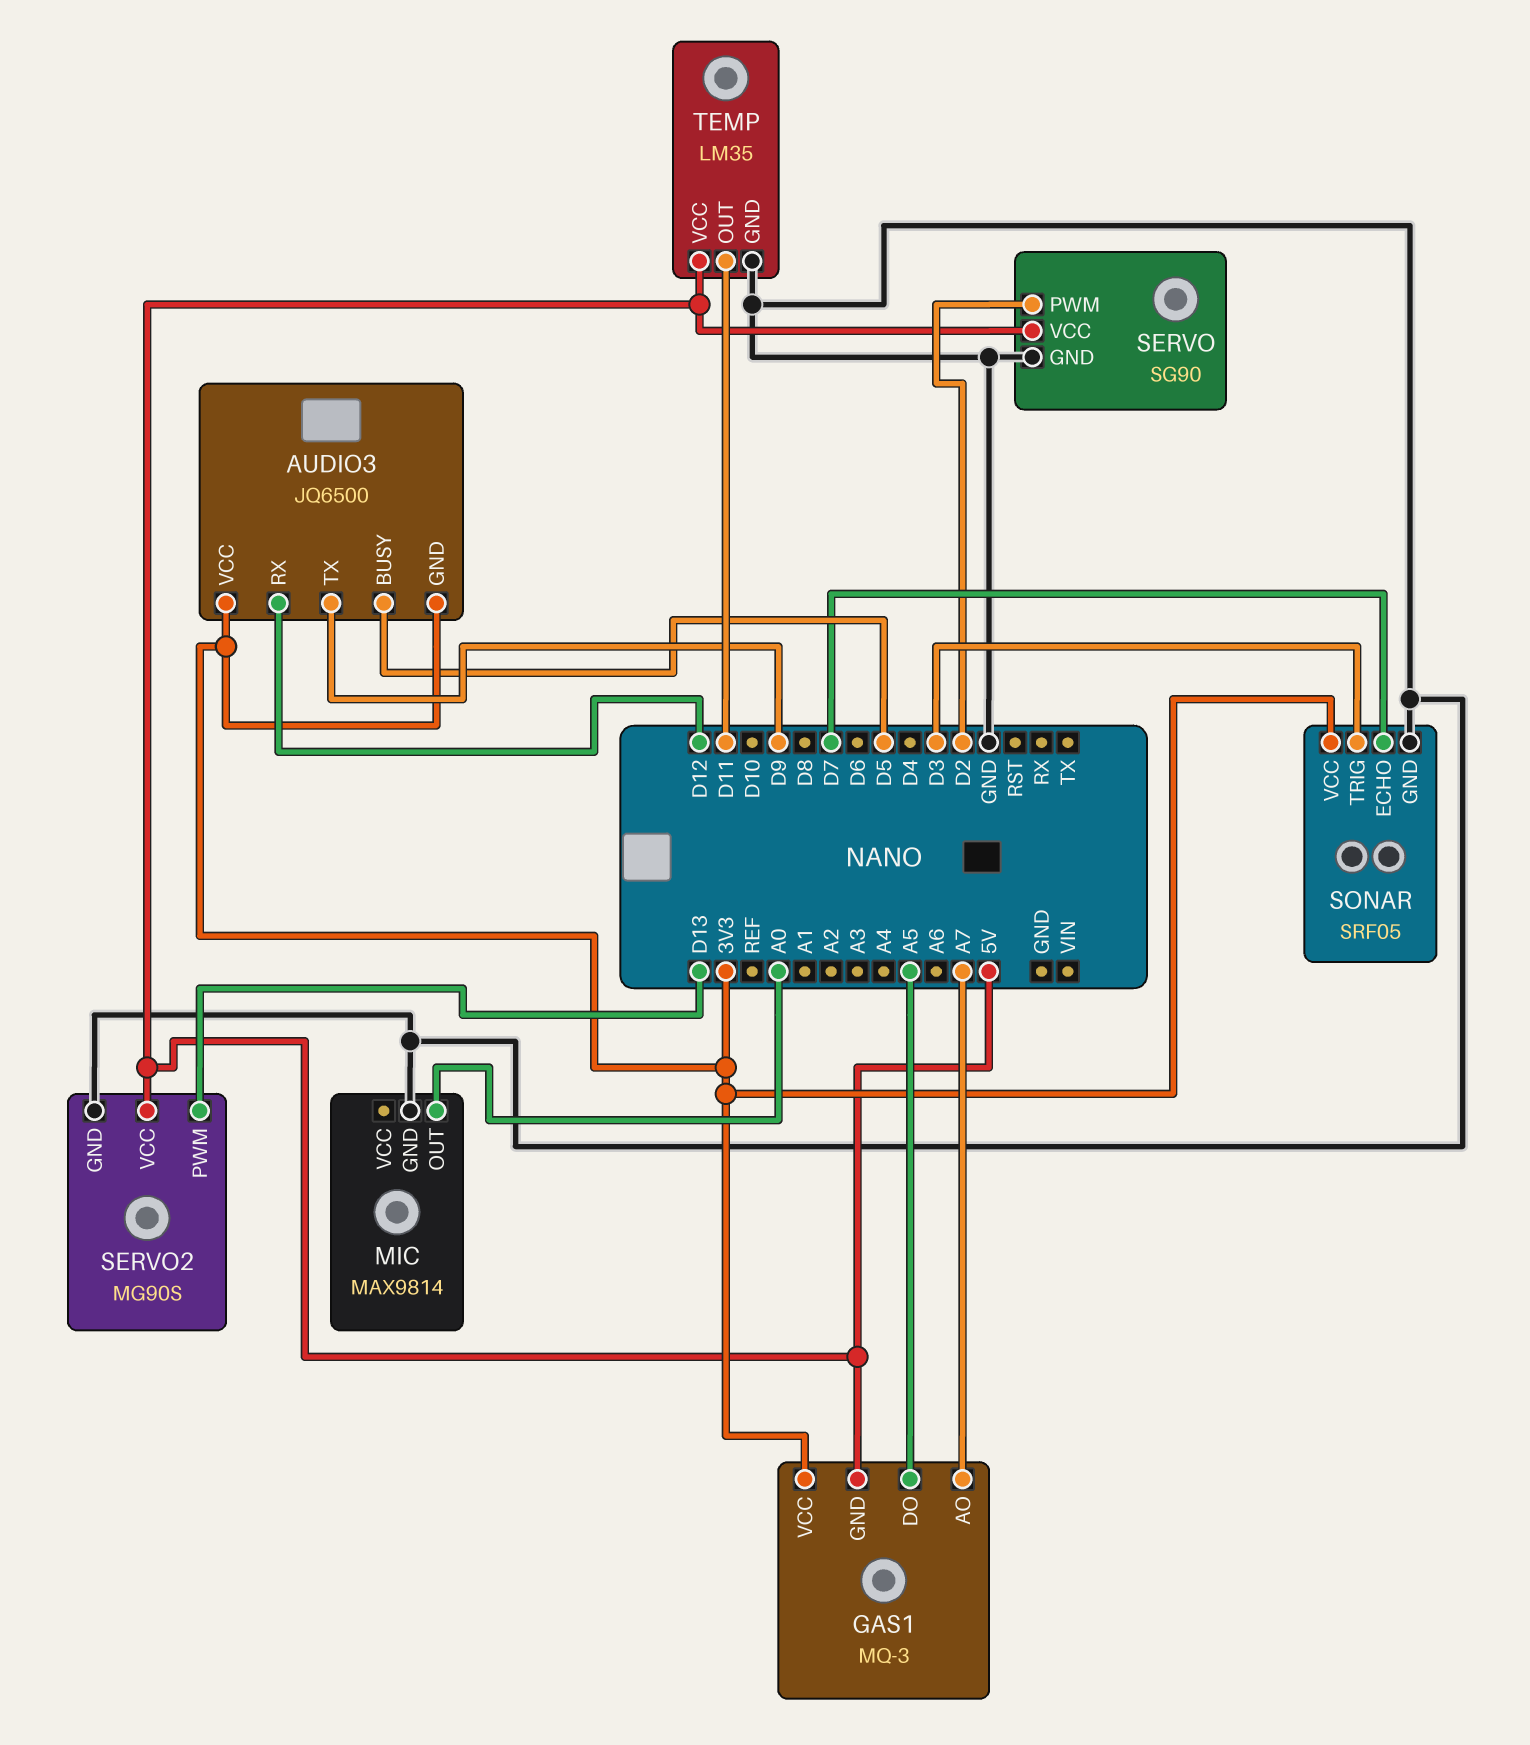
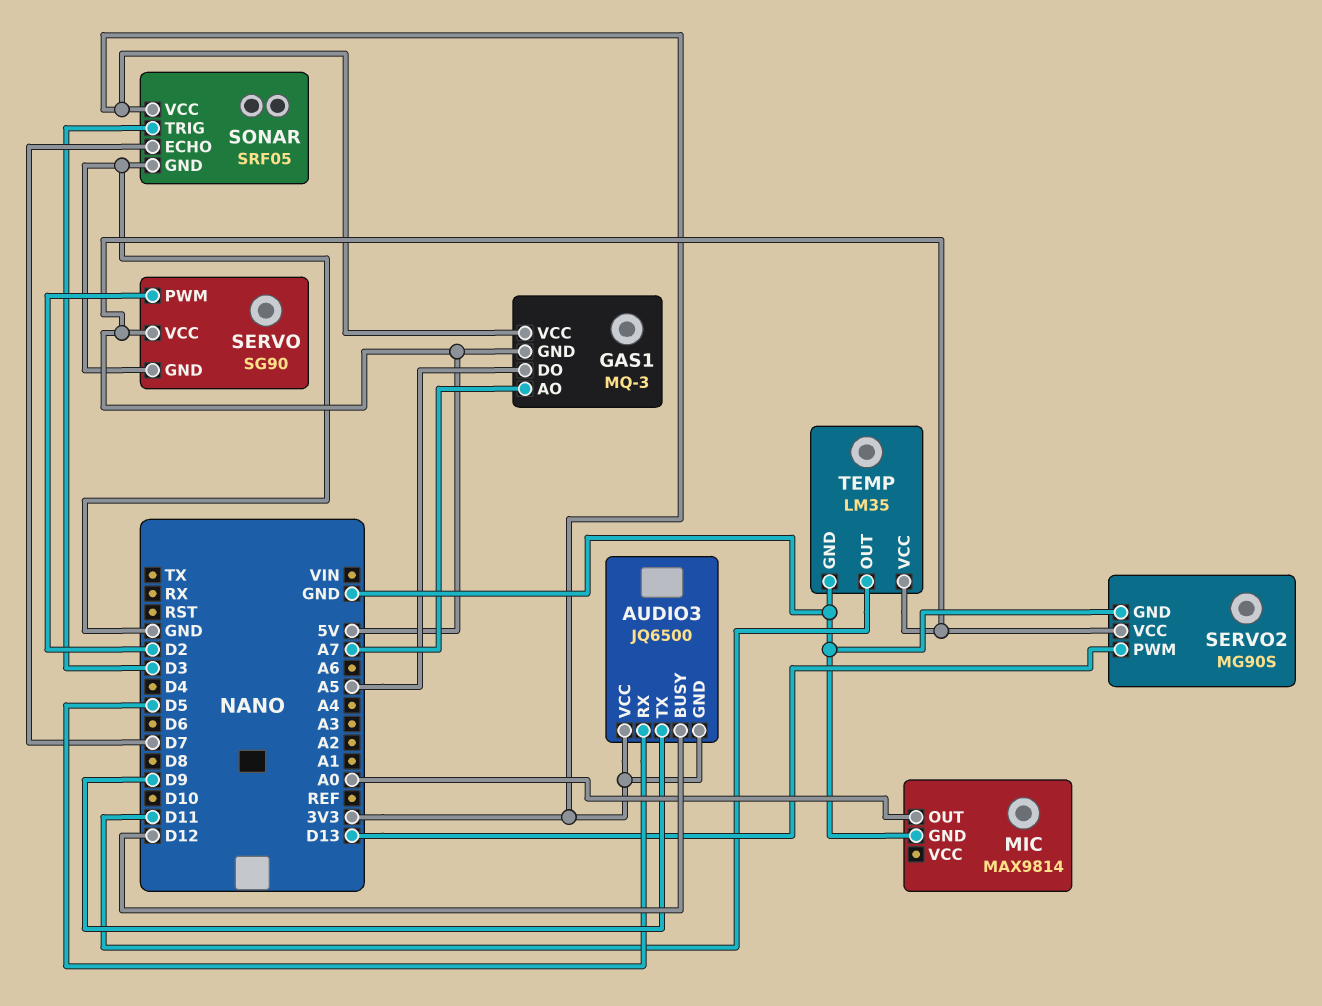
AUDIO3 pin BUSY: D5 -> D12
AUDIO3 pin RX: D12 -> D5

